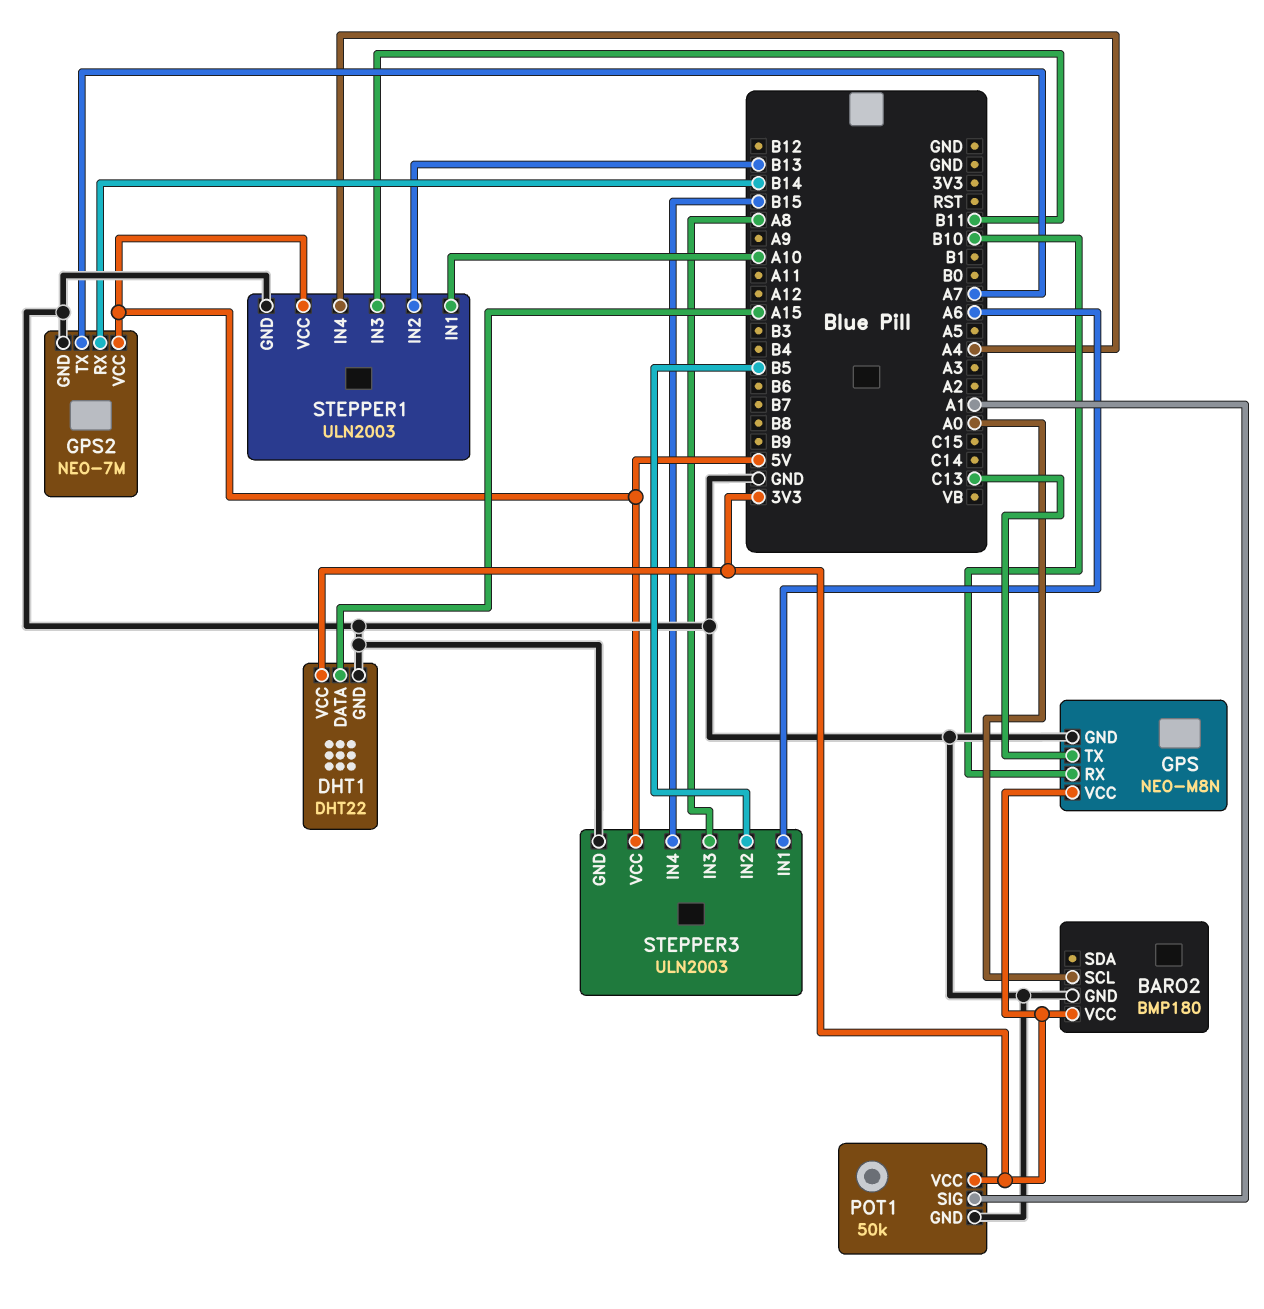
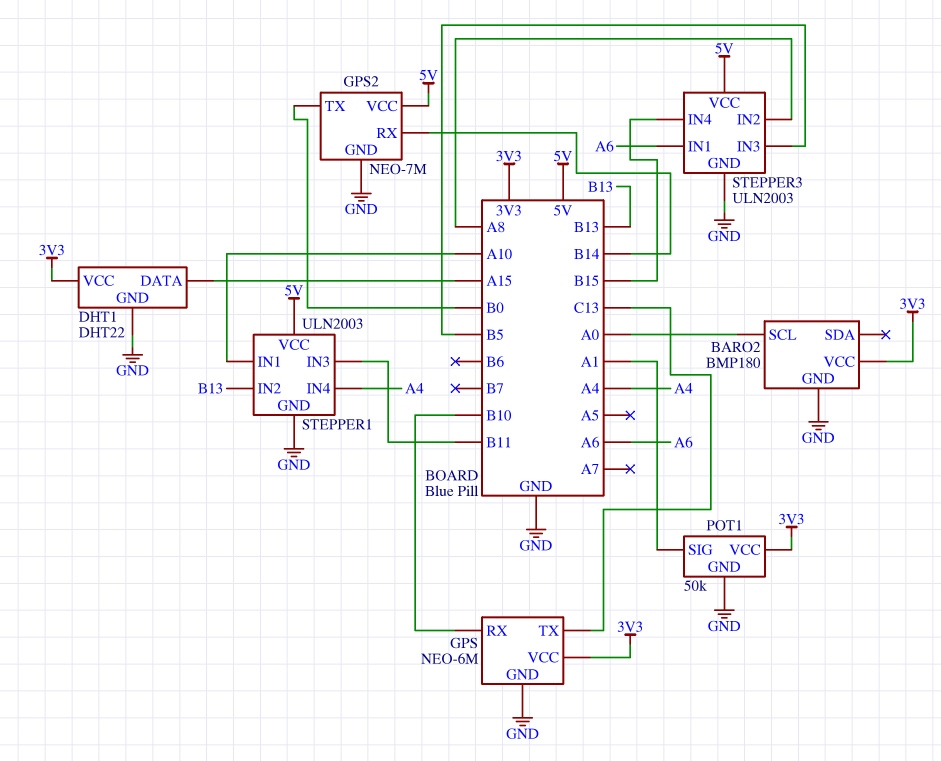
GPS: NEO-M8N -> NEO-6M
GPS2 pin TX: A7 -> B0
STEPPER3 pin IN2: B5 -> A8
STEPPER3 pin IN3: A8 -> B5

